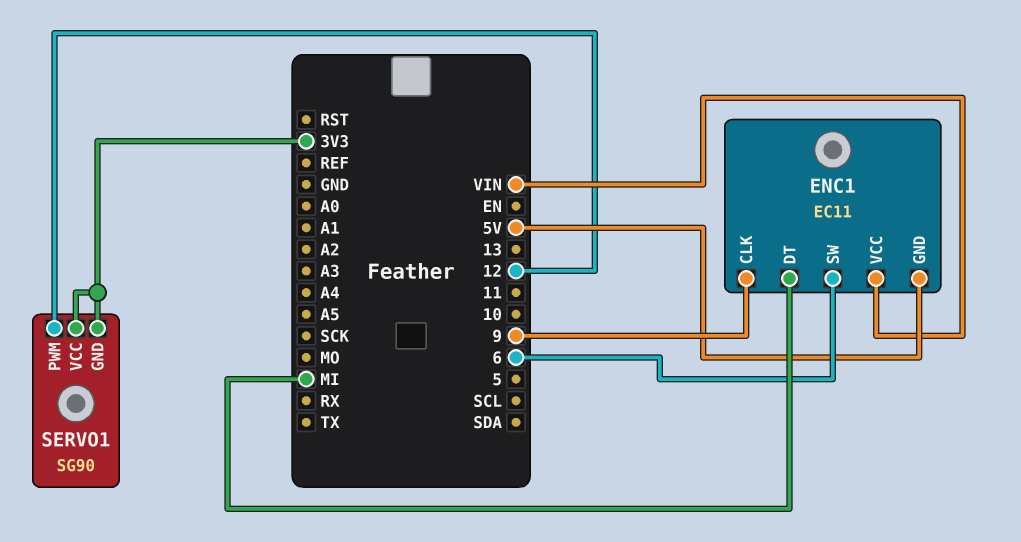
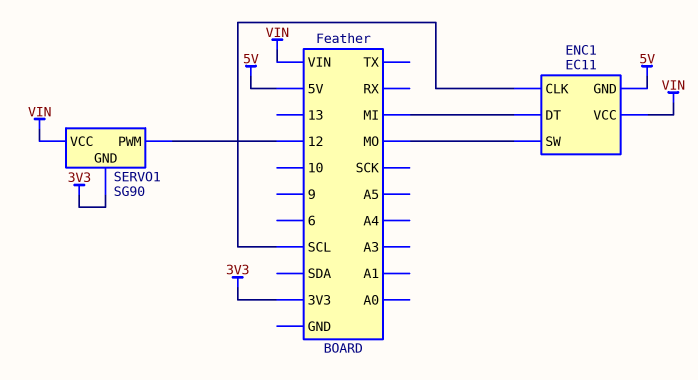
ENC1 pin CLK: 9 -> SCL
ENC1 pin SW: 6 -> MO
SERVO1 pin VCC: 3V3 -> VIN

